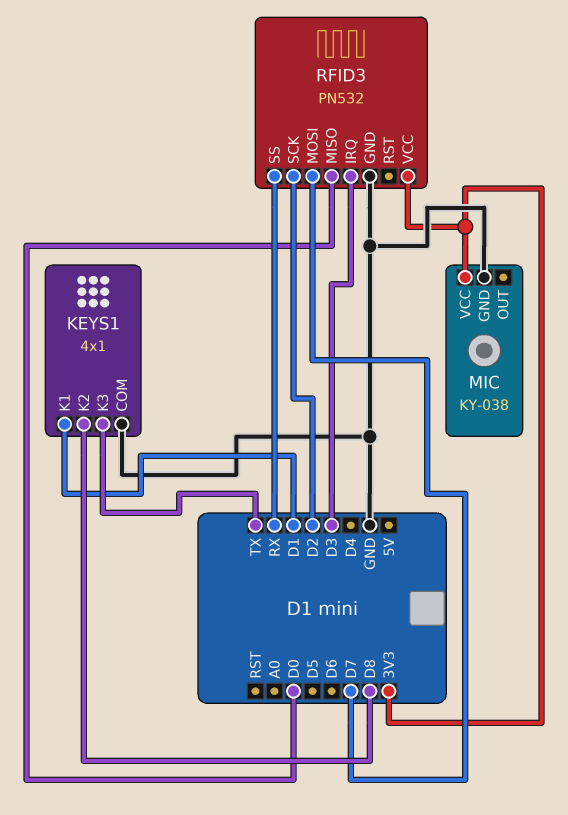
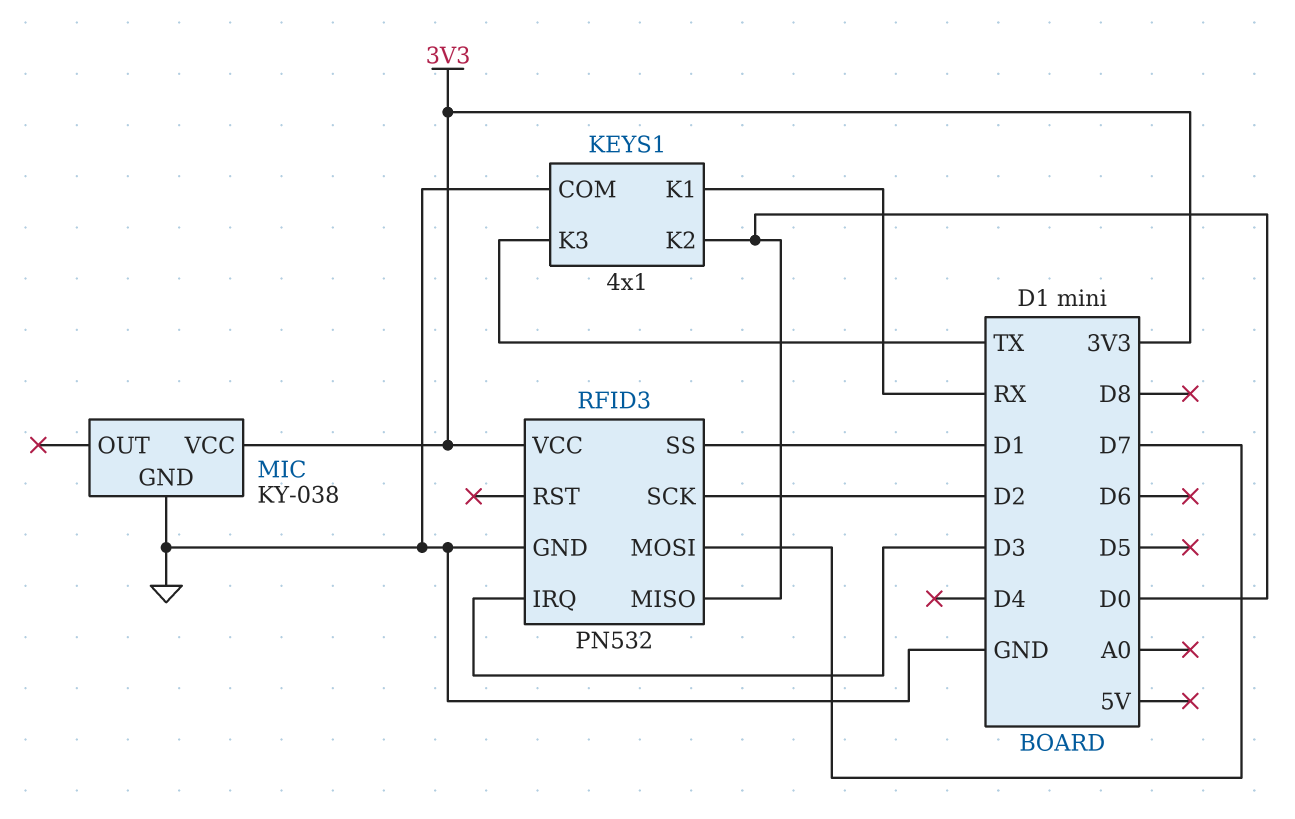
KEYS1 pin K1: D1 -> RX
KEYS1 pin K2: D8 -> D0
RFID3 pin SS: RX -> D1

